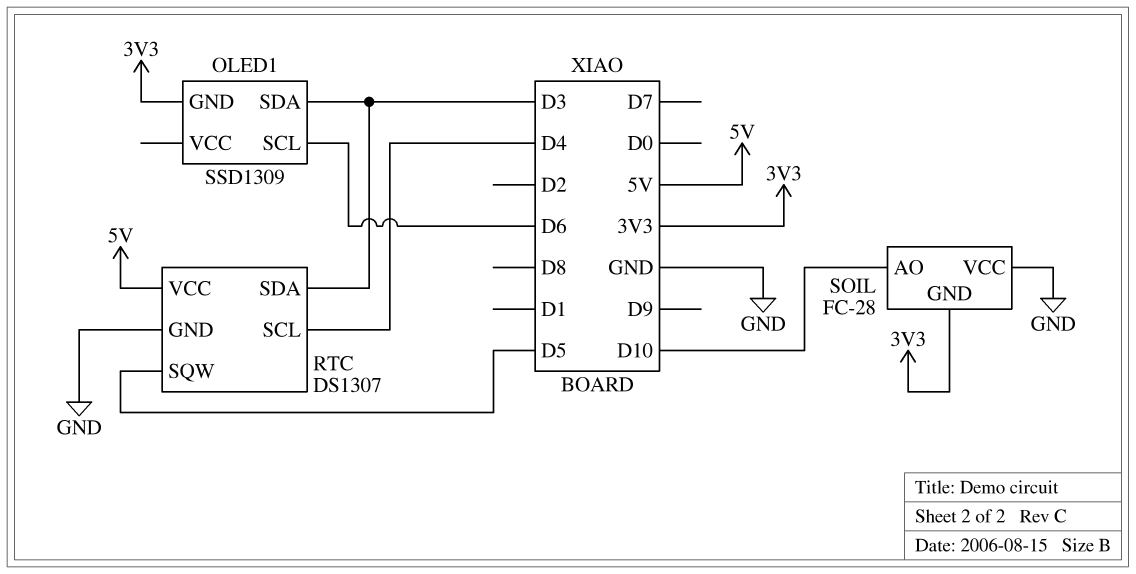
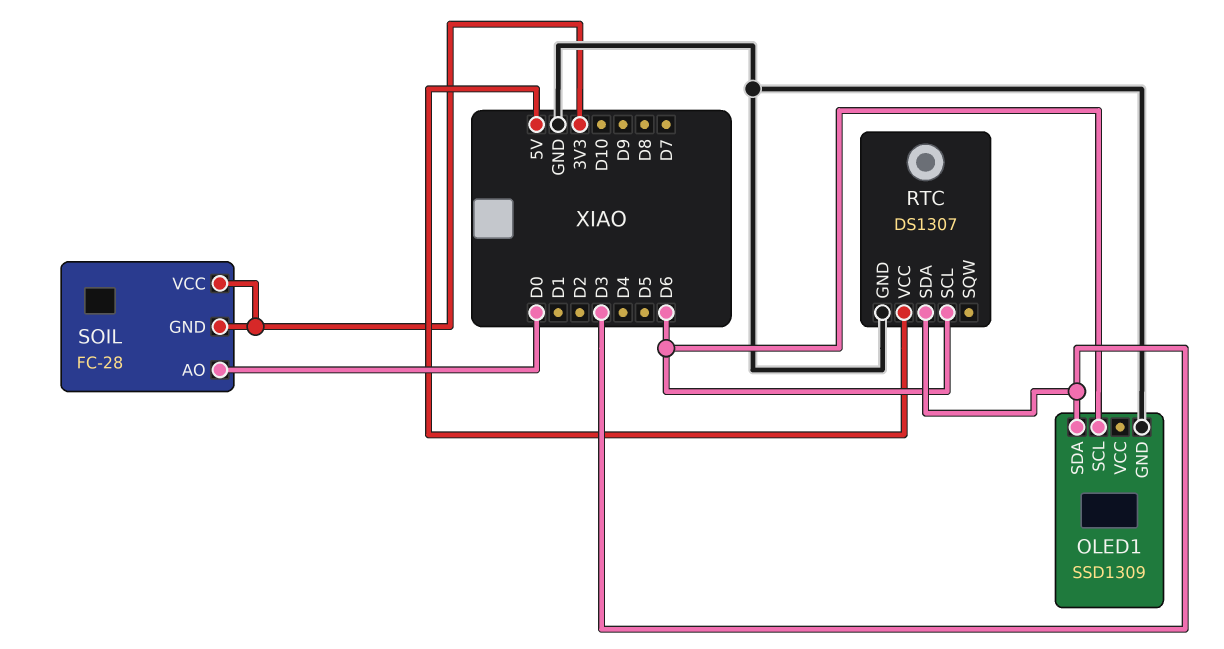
OLED1 pin GND: 3V3 -> GND
RTC pin SCL: D4 -> D6
RTC pin SQW: D5 -> none
SOIL pin AO: D10 -> D0
SOIL pin VCC: GND -> 3V3

